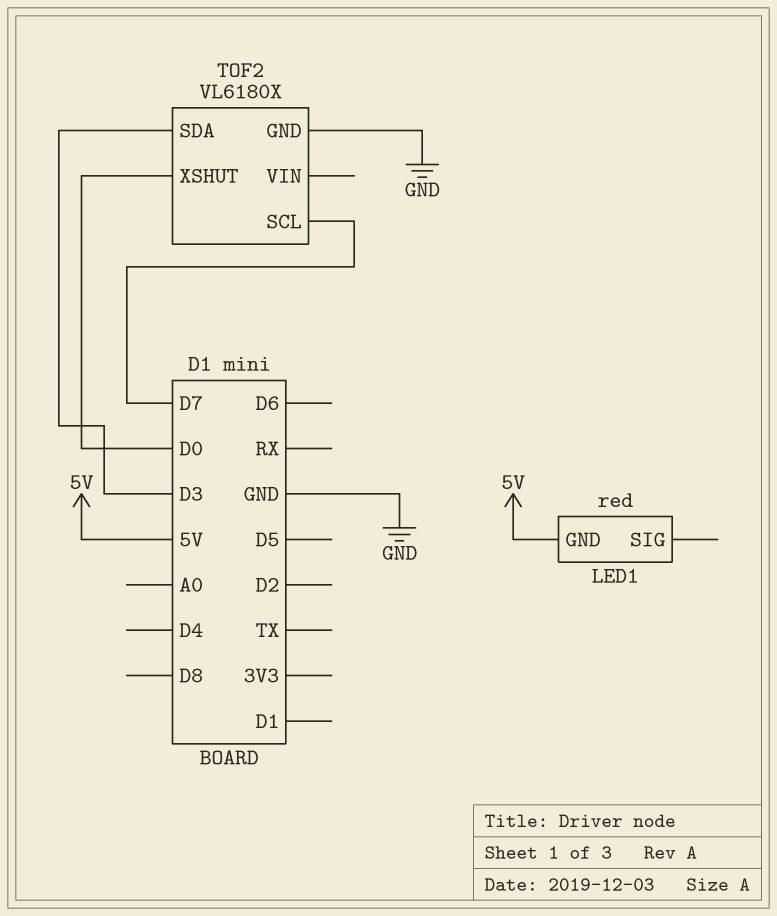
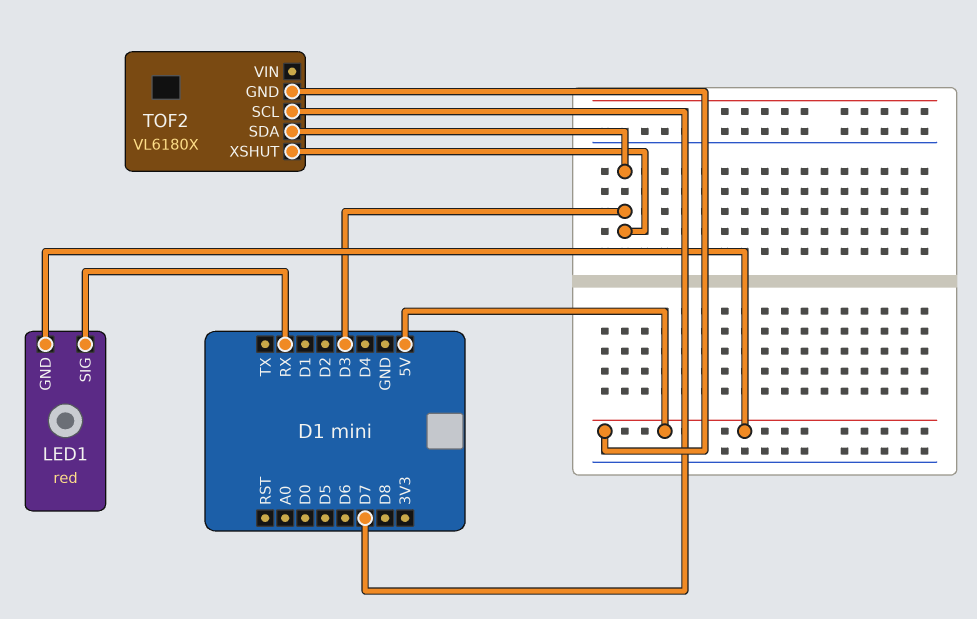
LED1 pin SIG: none -> RX
TOF2 pin GND: GND -> 5V
TOF2 pin XSHUT: D0 -> D3

